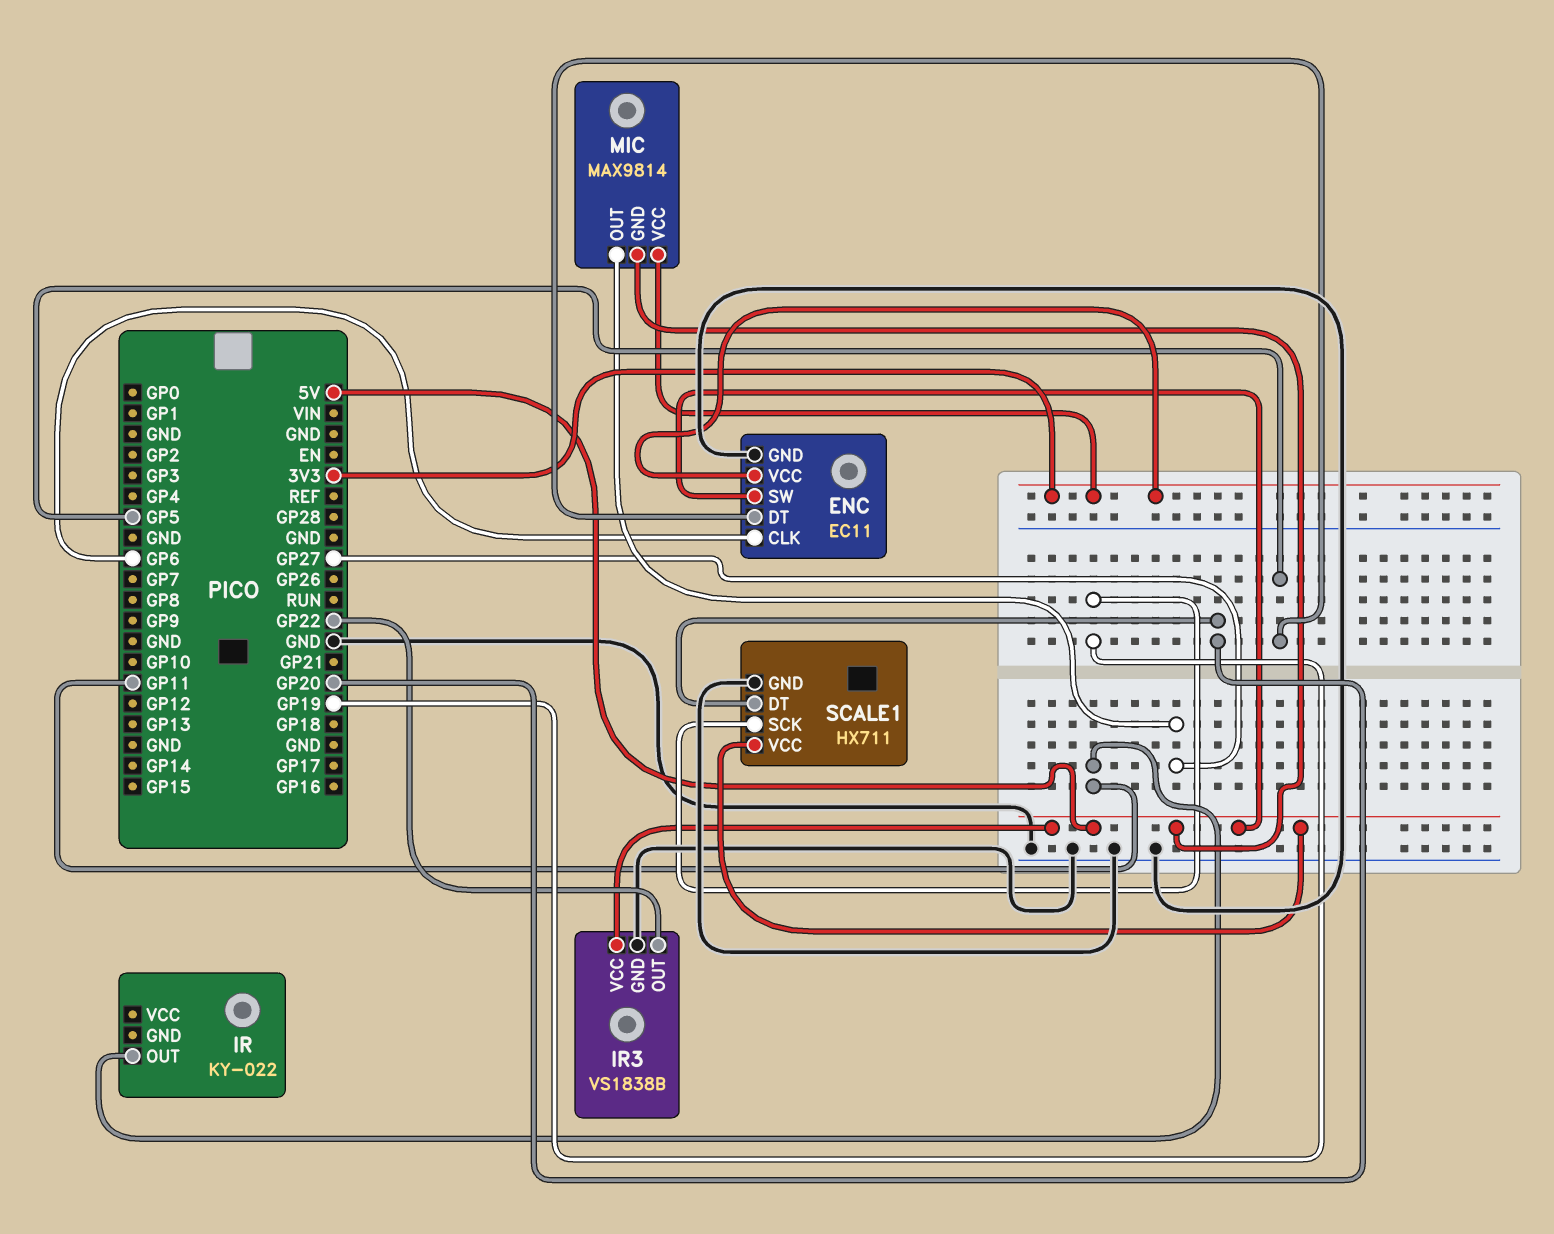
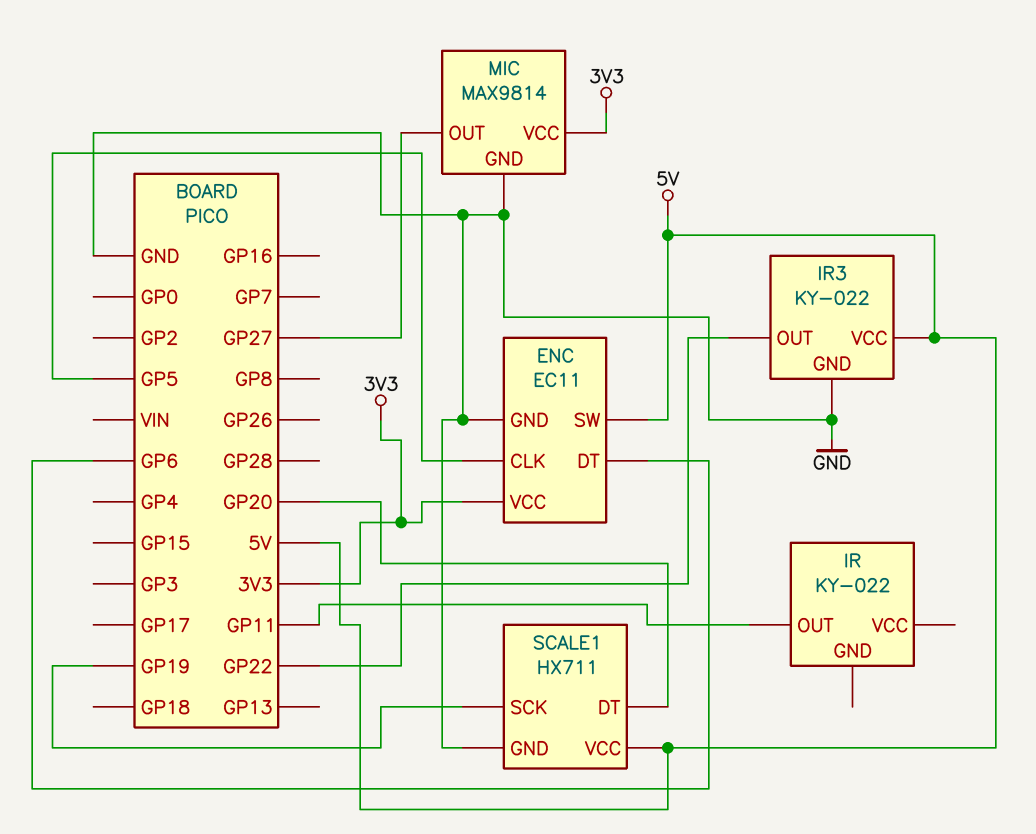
ENC pin CLK: GP6 -> GP5
ENC pin DT: GP5 -> GP6
IR3: VS1838B -> KY-022
MIC pin GND: 5V -> GND

